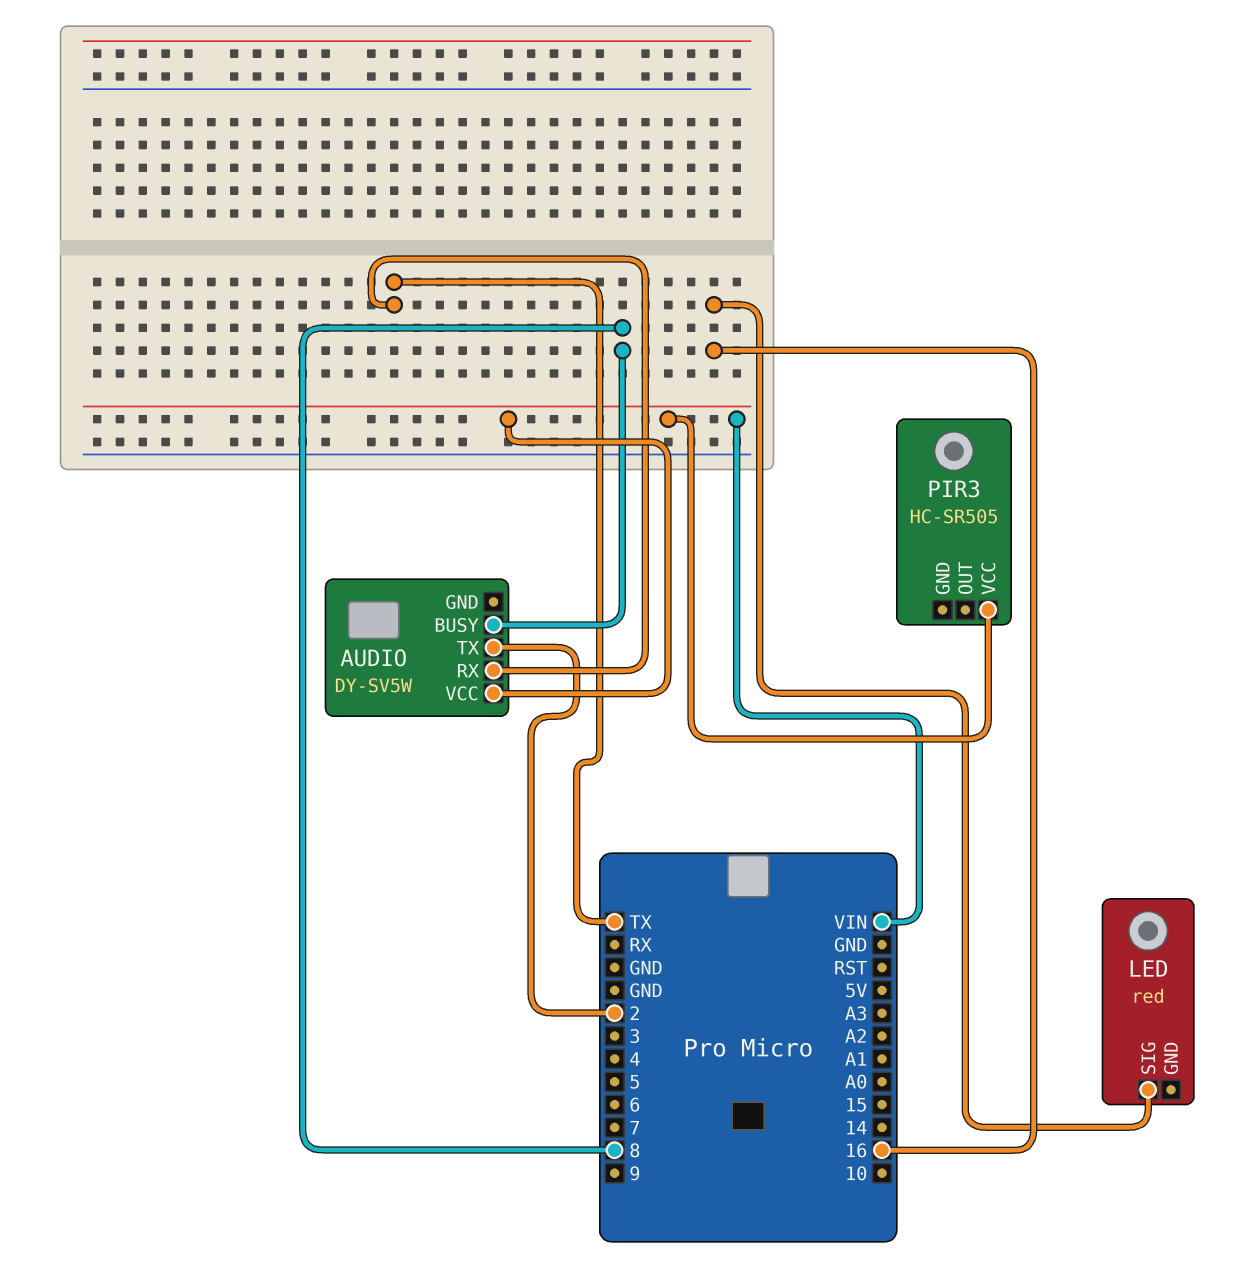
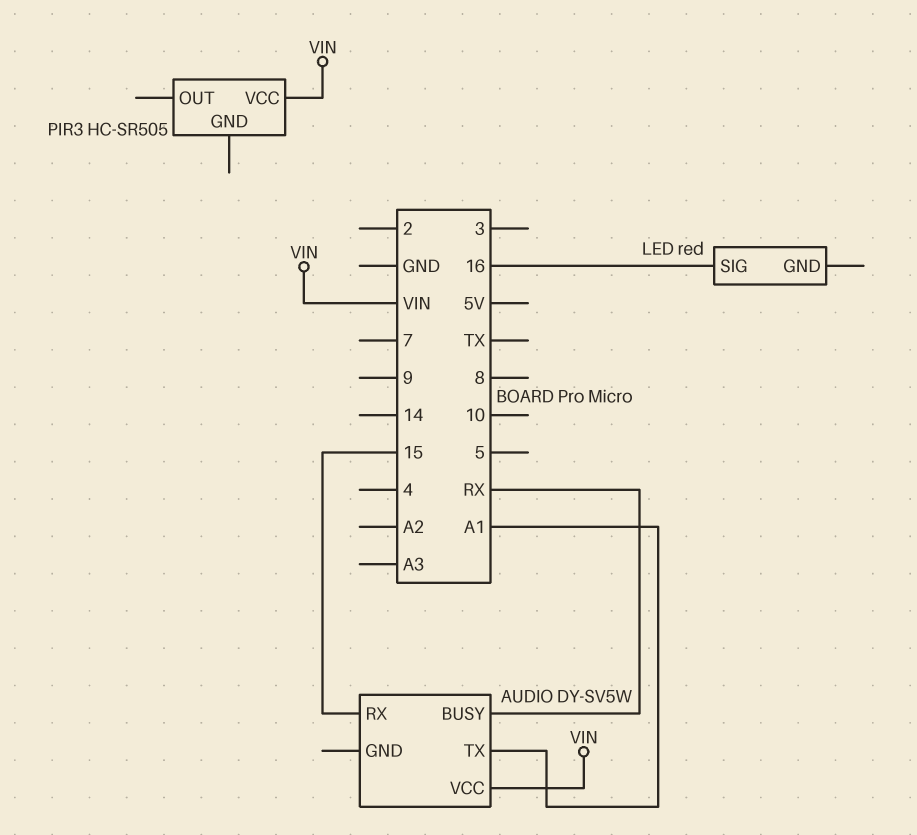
AUDIO pin BUSY: 8 -> RX
AUDIO pin RX: TX -> 15
AUDIO pin TX: 2 -> A1

